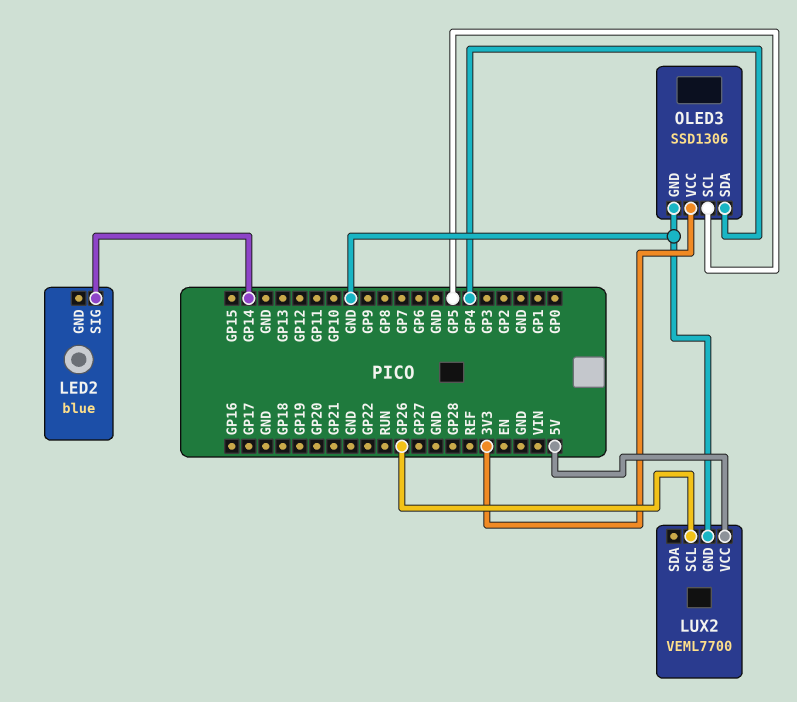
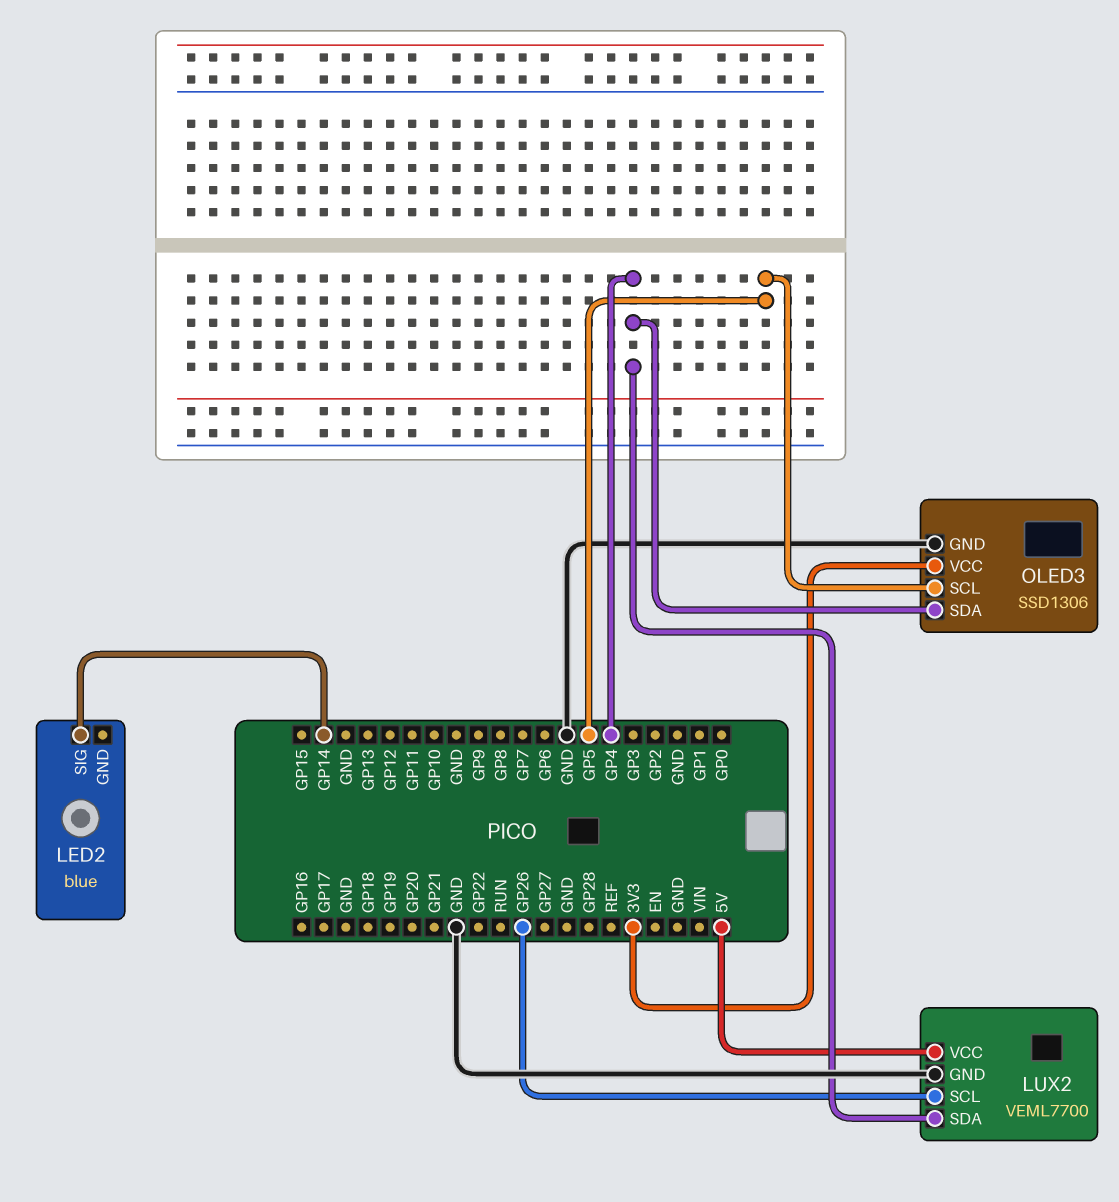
LUX2 pin SDA: none -> GP4

